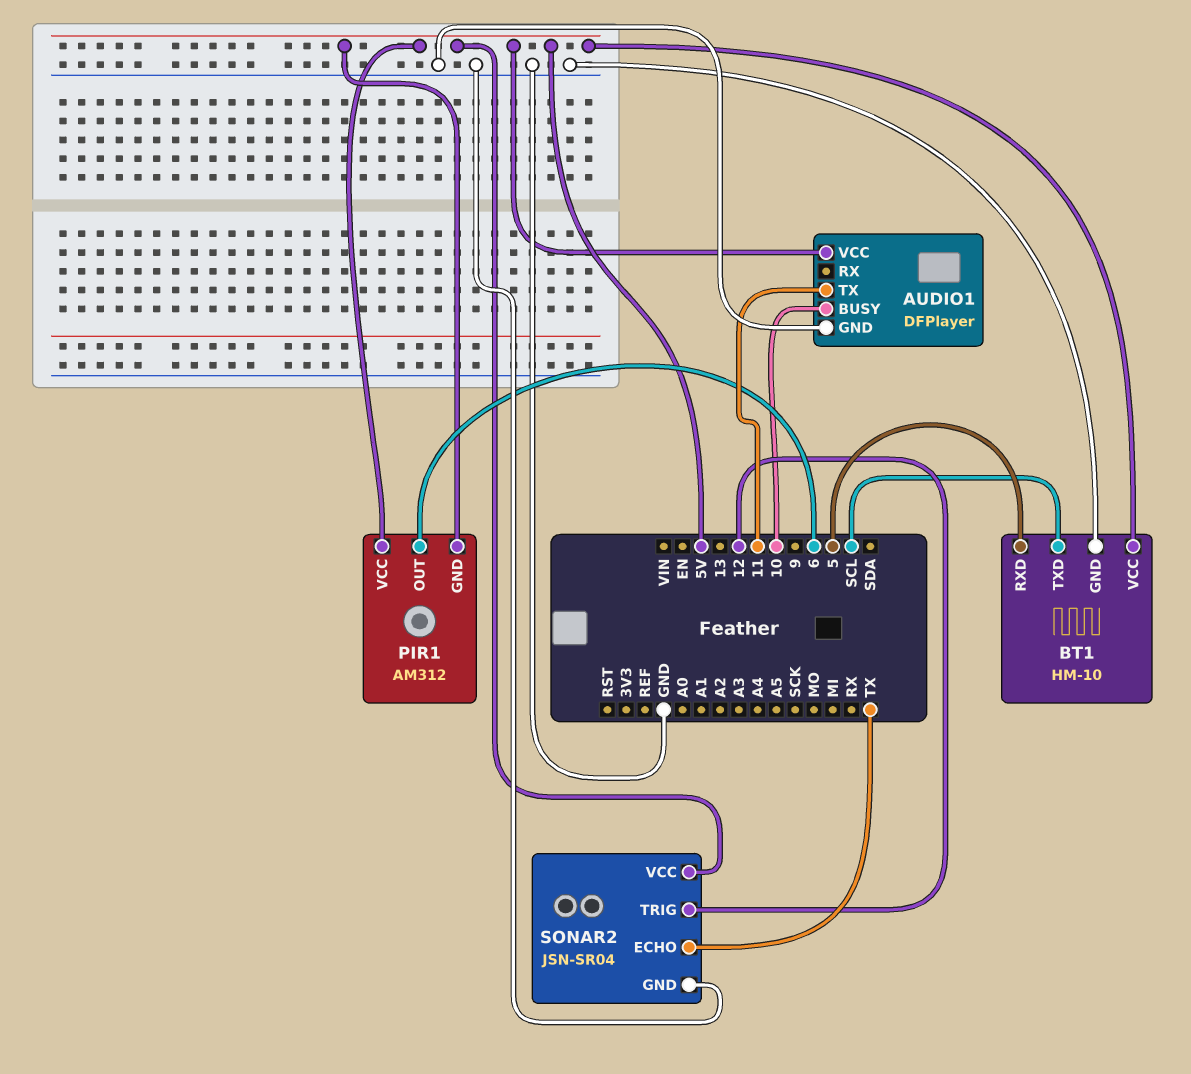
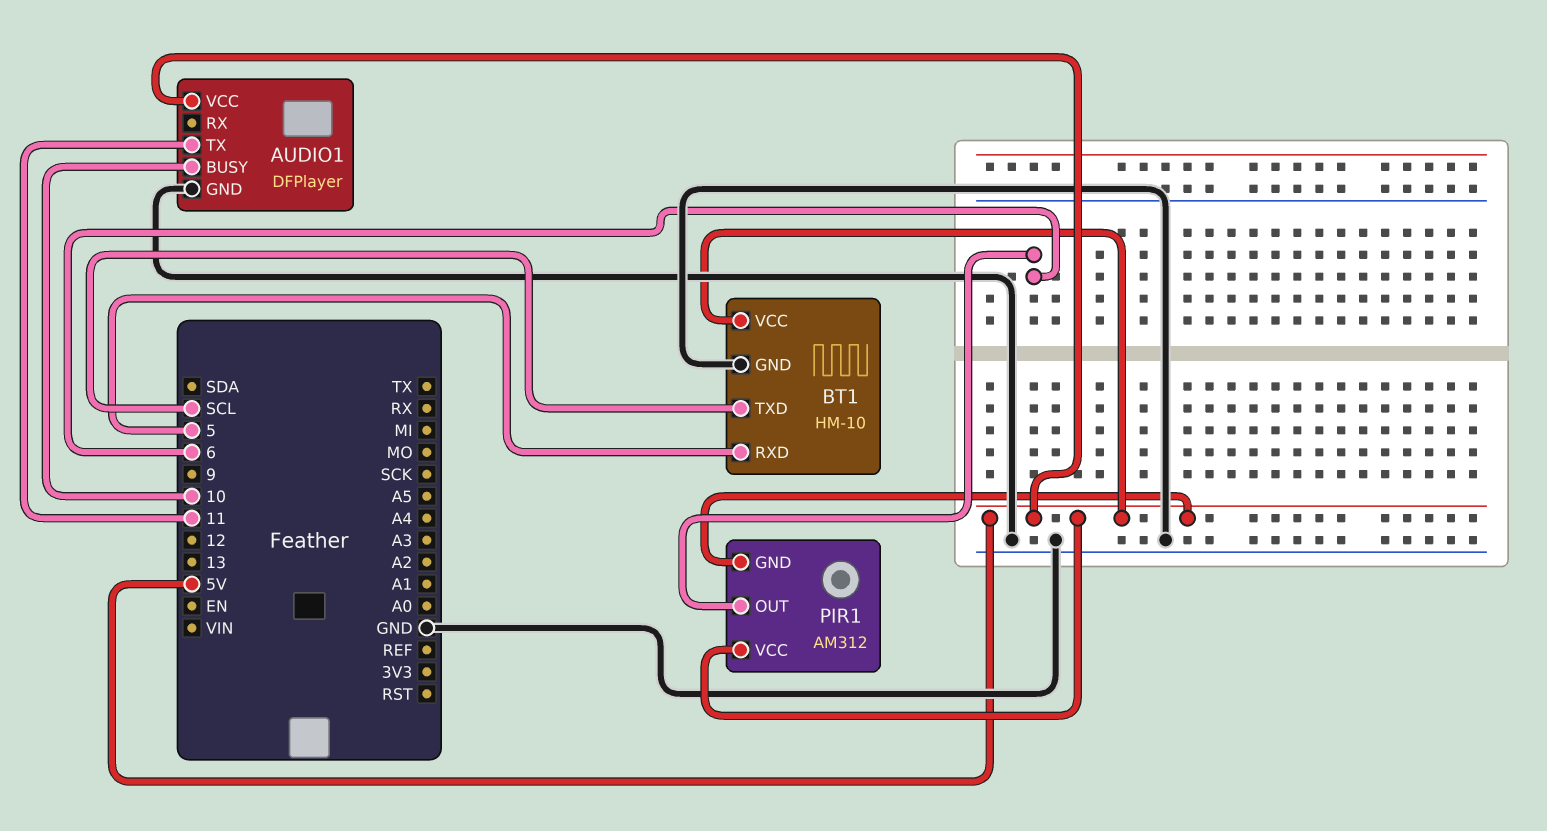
SONAR2: JSN-SR04 -> none
SONAR2 pin ECHO: TX -> none
SONAR2 pin GND: GND -> none
SONAR2 pin TRIG: 12 -> none
SONAR2 pin VCC: 5V -> none

